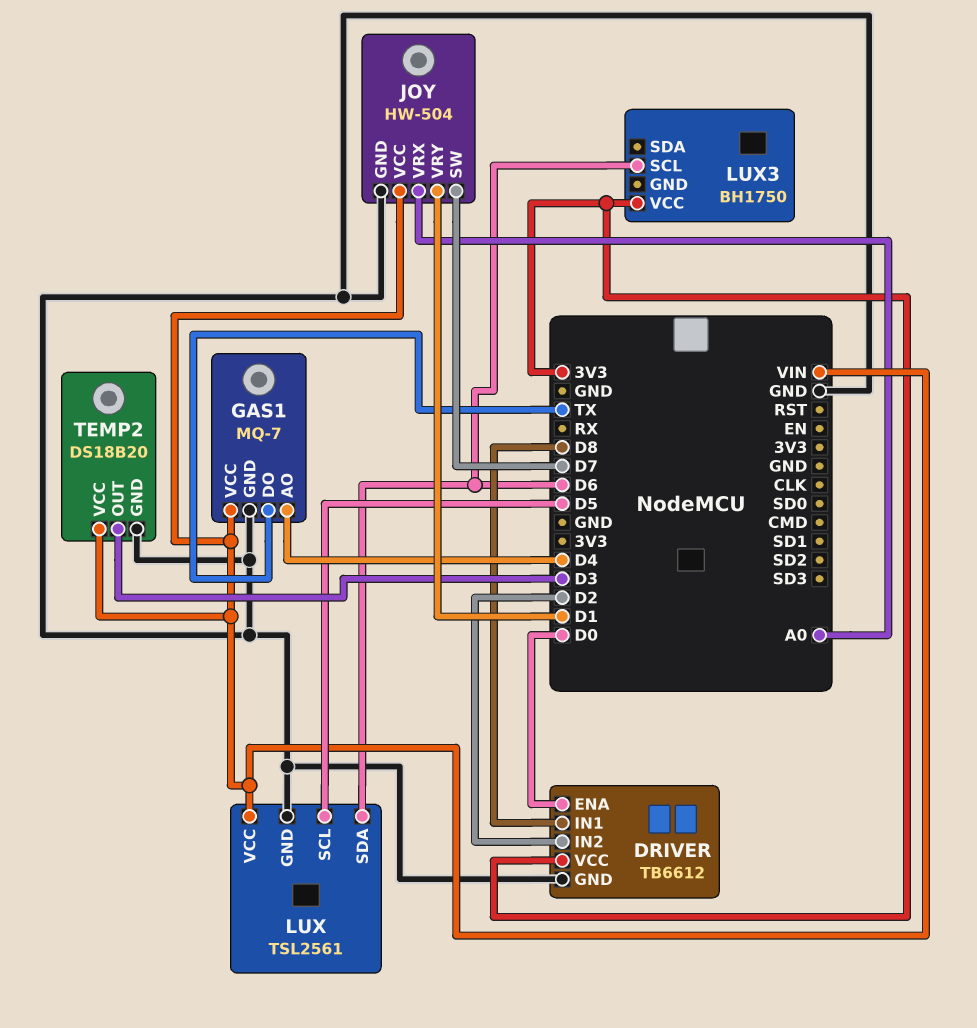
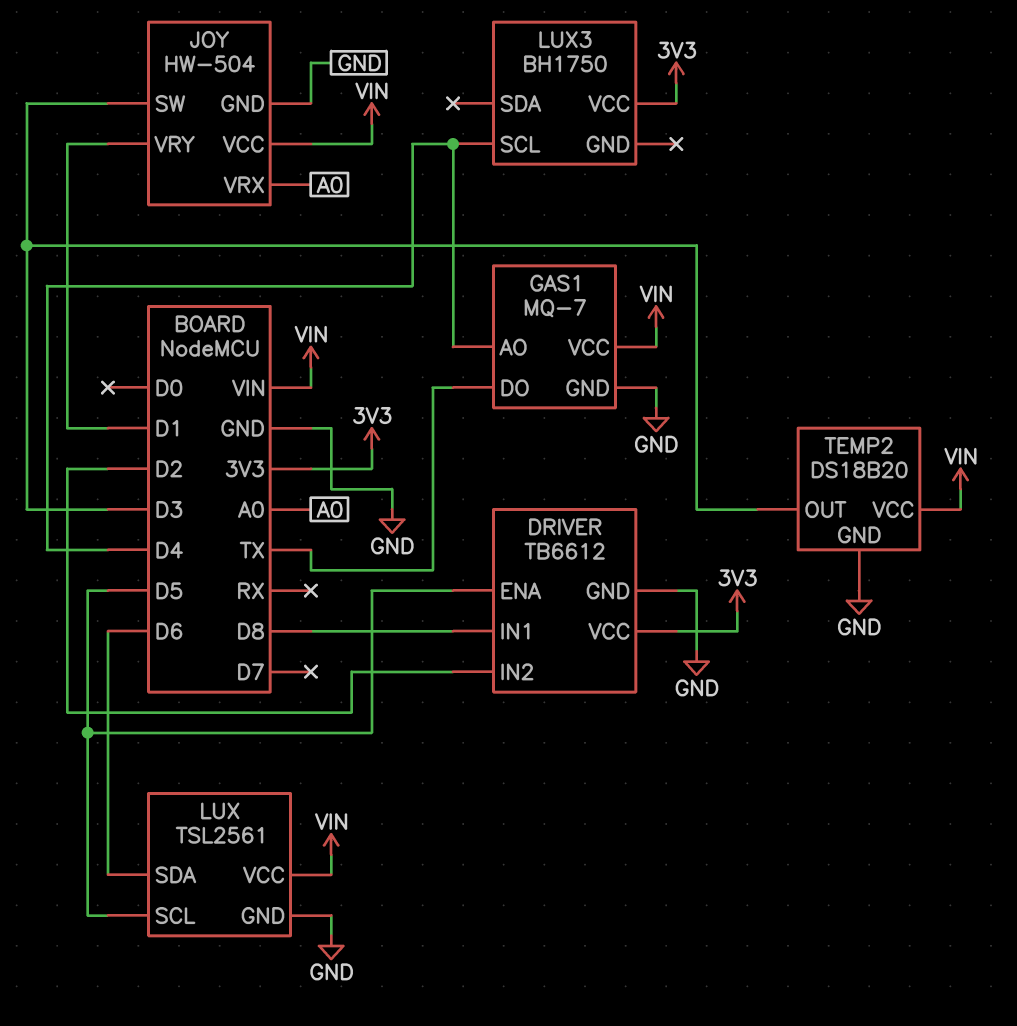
DRIVER pin ENA: D0 -> D5
JOY pin SW: D7 -> D3
LUX3 pin SCL: D6 -> D4

